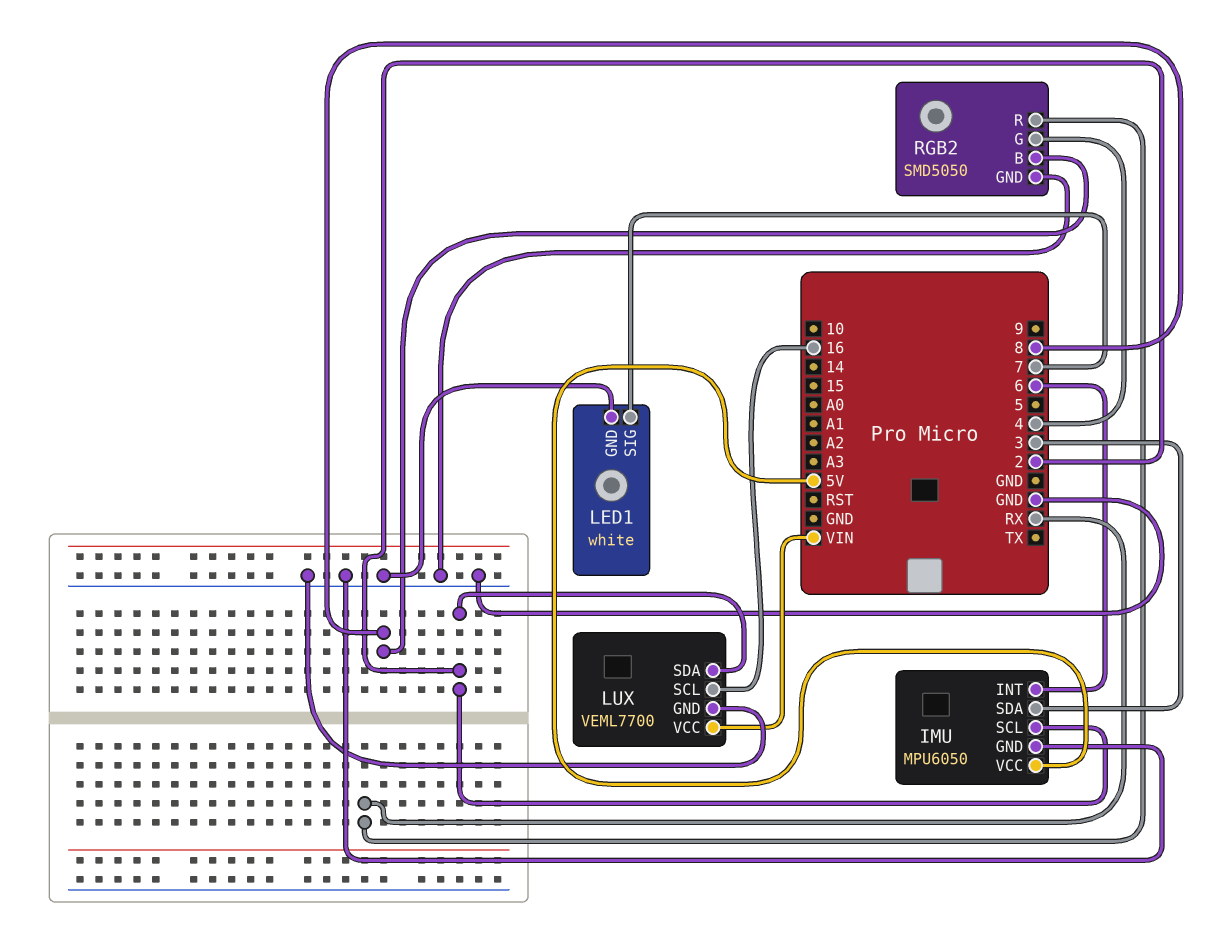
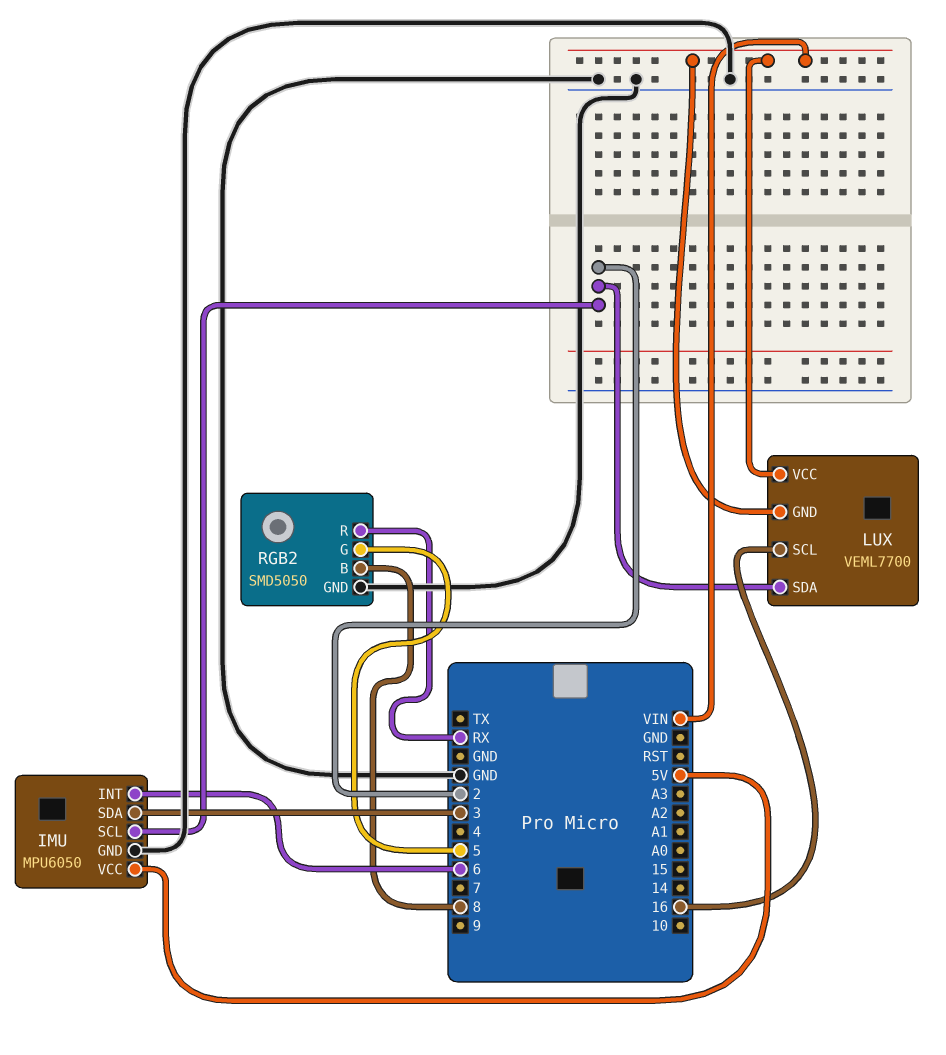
LED1: white -> none
LED1 pin GND: GND -> none
LED1 pin SIG: 7 -> none
LUX pin GND: GND -> VIN
RGB2 pin G: 4 -> 5

